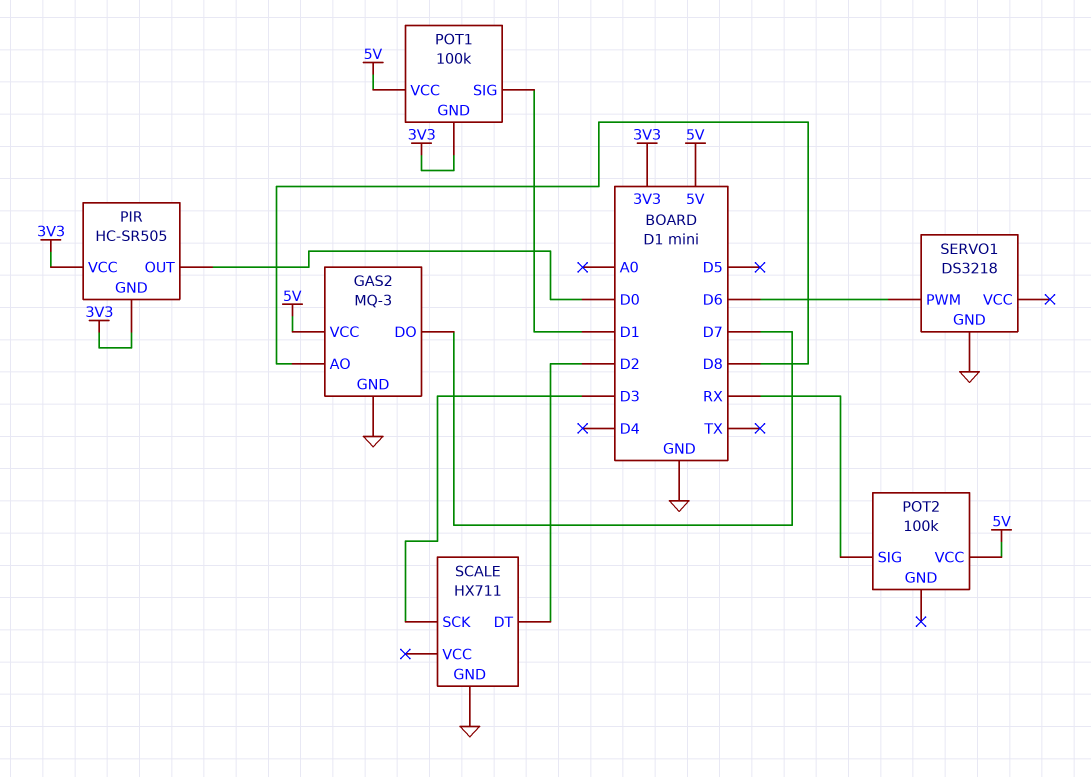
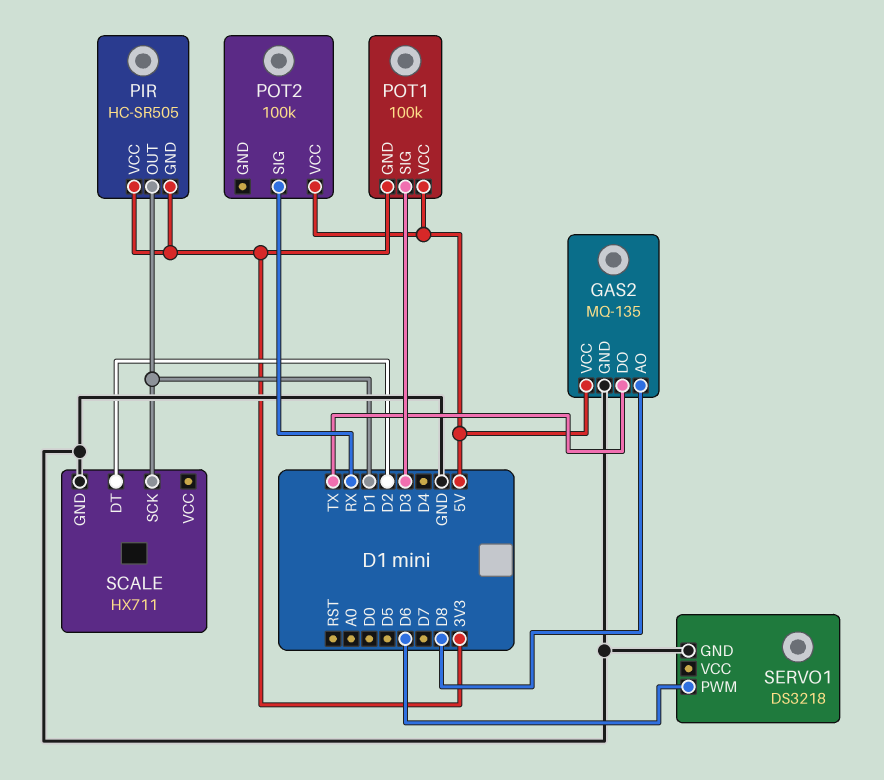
GAS2: MQ-3 -> MQ-135
GAS2 pin DO: D7 -> TX
PIR pin OUT: D0 -> D1
POT1 pin SIG: D1 -> D3
SCALE pin SCK: D3 -> D1

